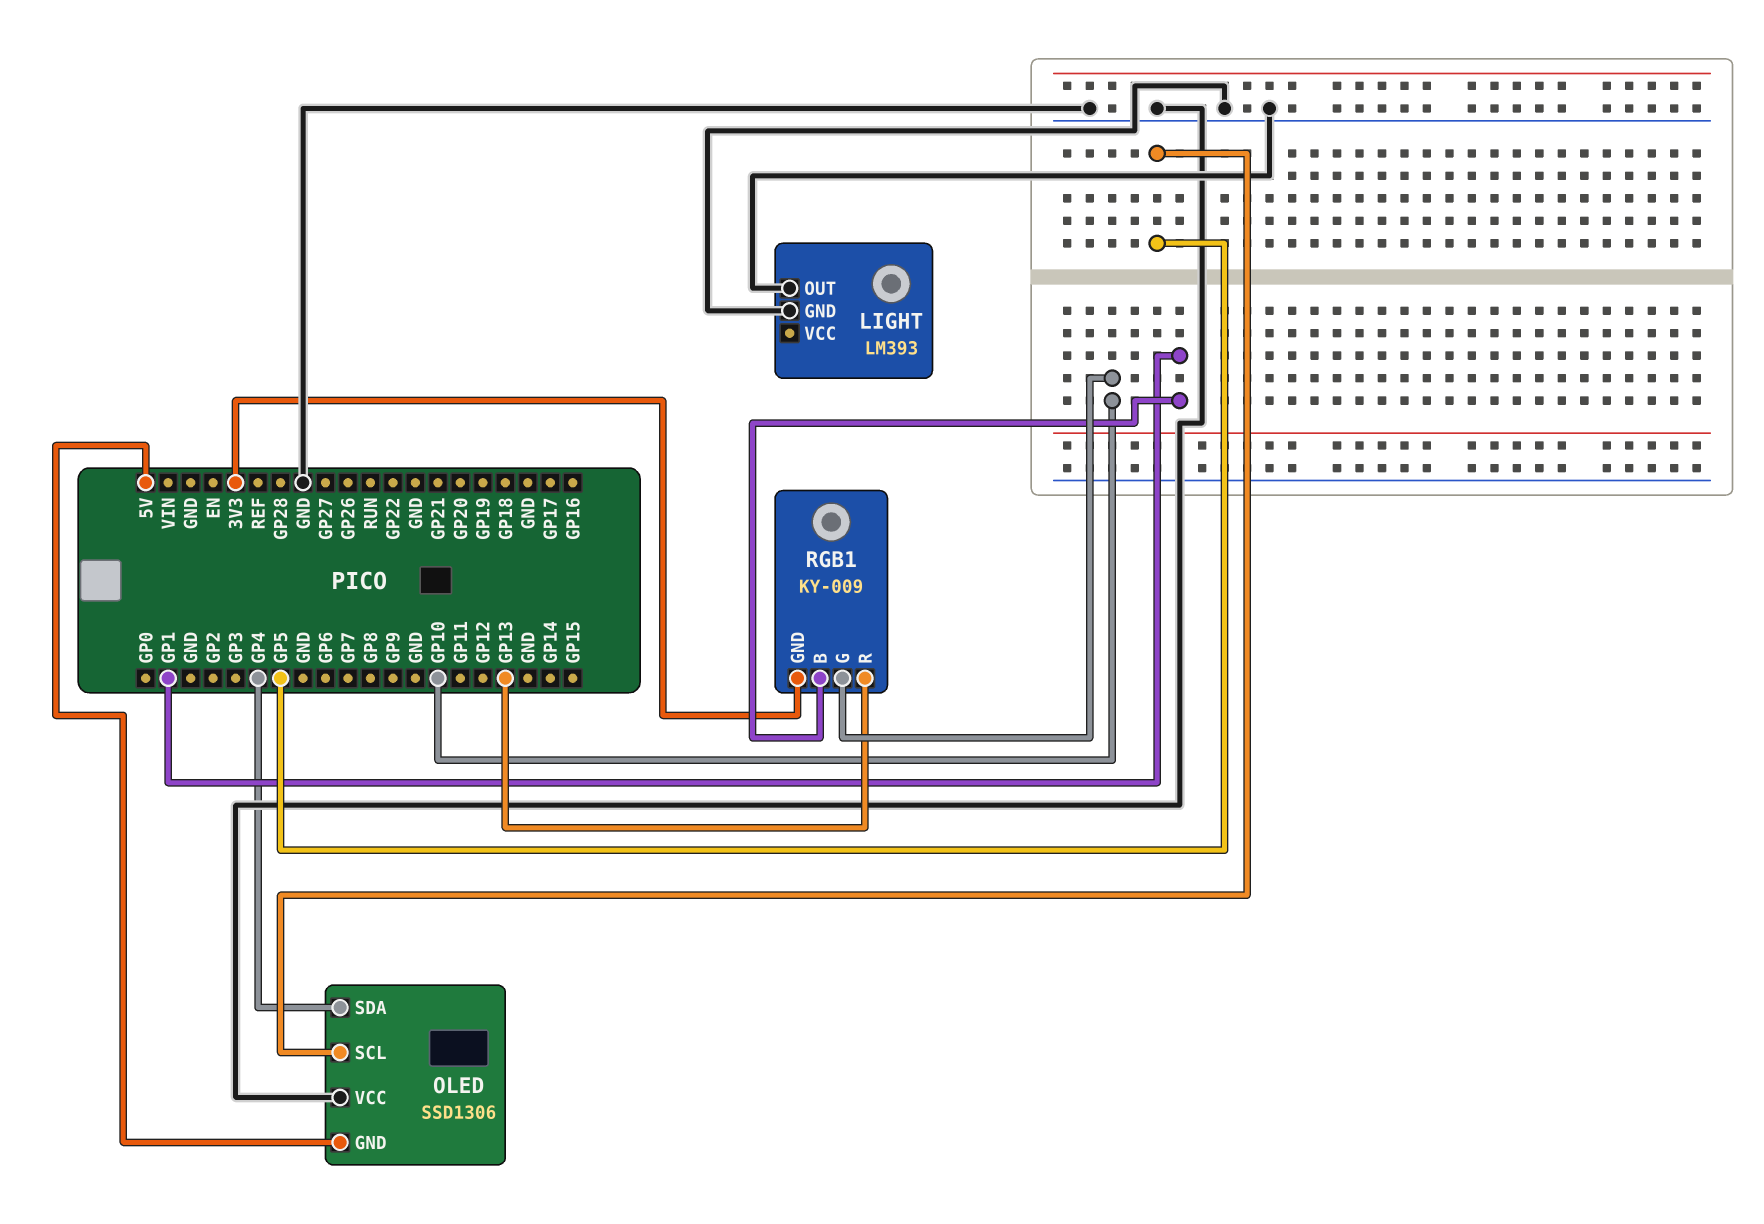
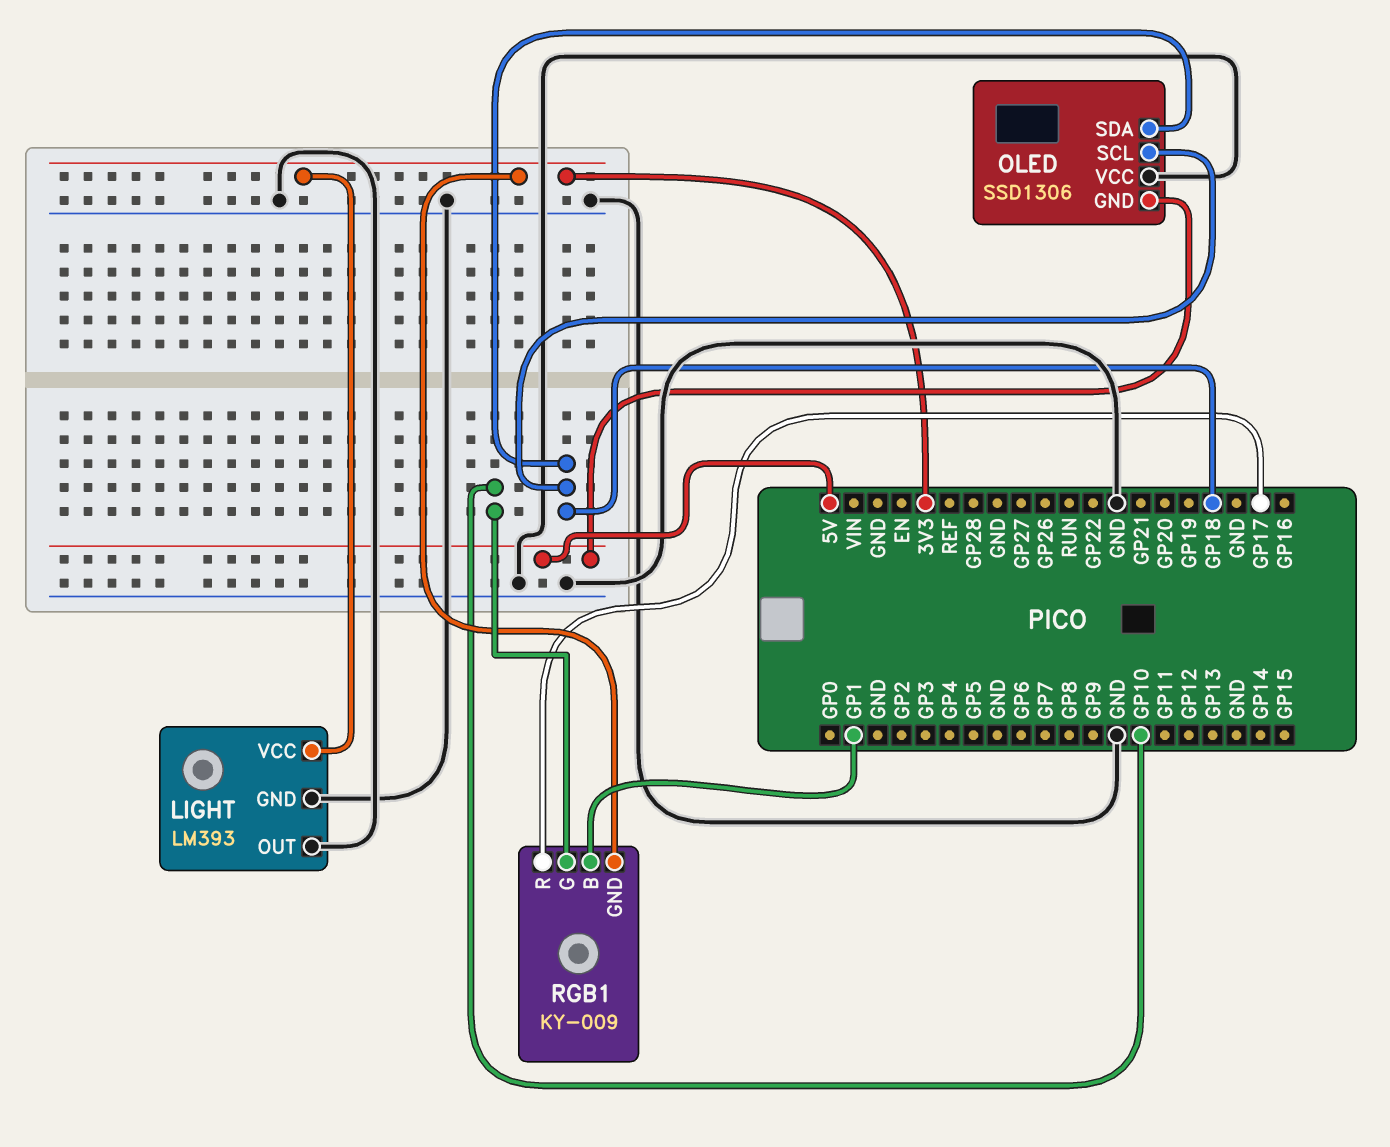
LIGHT pin VCC: none -> 3V3
OLED pin SCL: GP5 -> GP18
OLED pin SDA: GP4 -> GP18
RGB1 pin R: GP13 -> GP17

